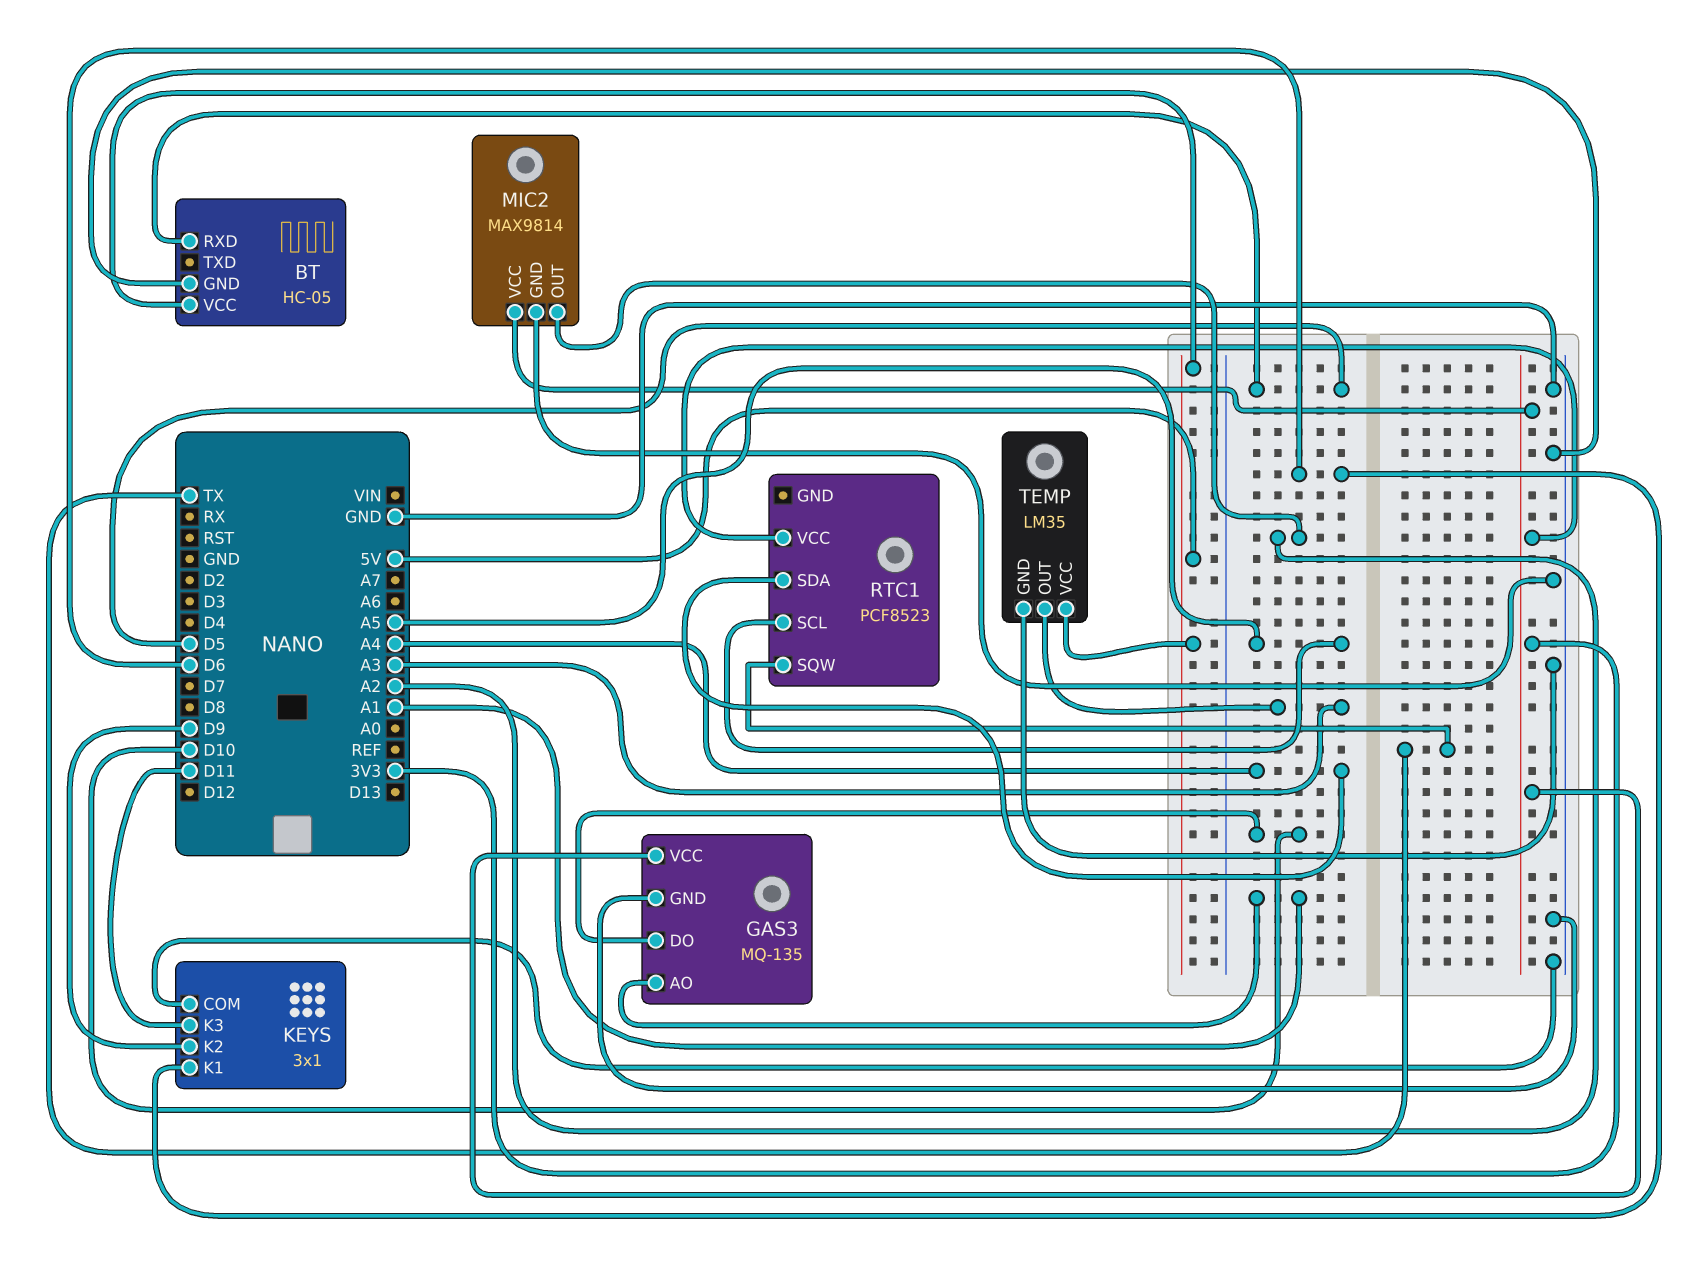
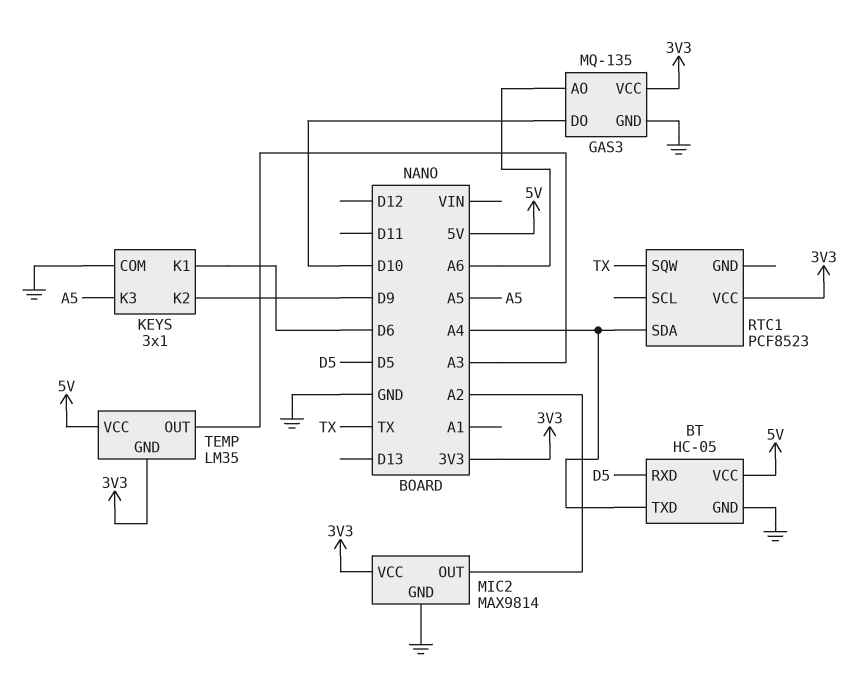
BT pin TXD: none -> A4
GAS3 pin AO: A1 -> A6
KEYS pin K3: D11 -> A5
RTC1 pin SCL: A5 -> none
TEMP pin GND: GND -> 3V3

